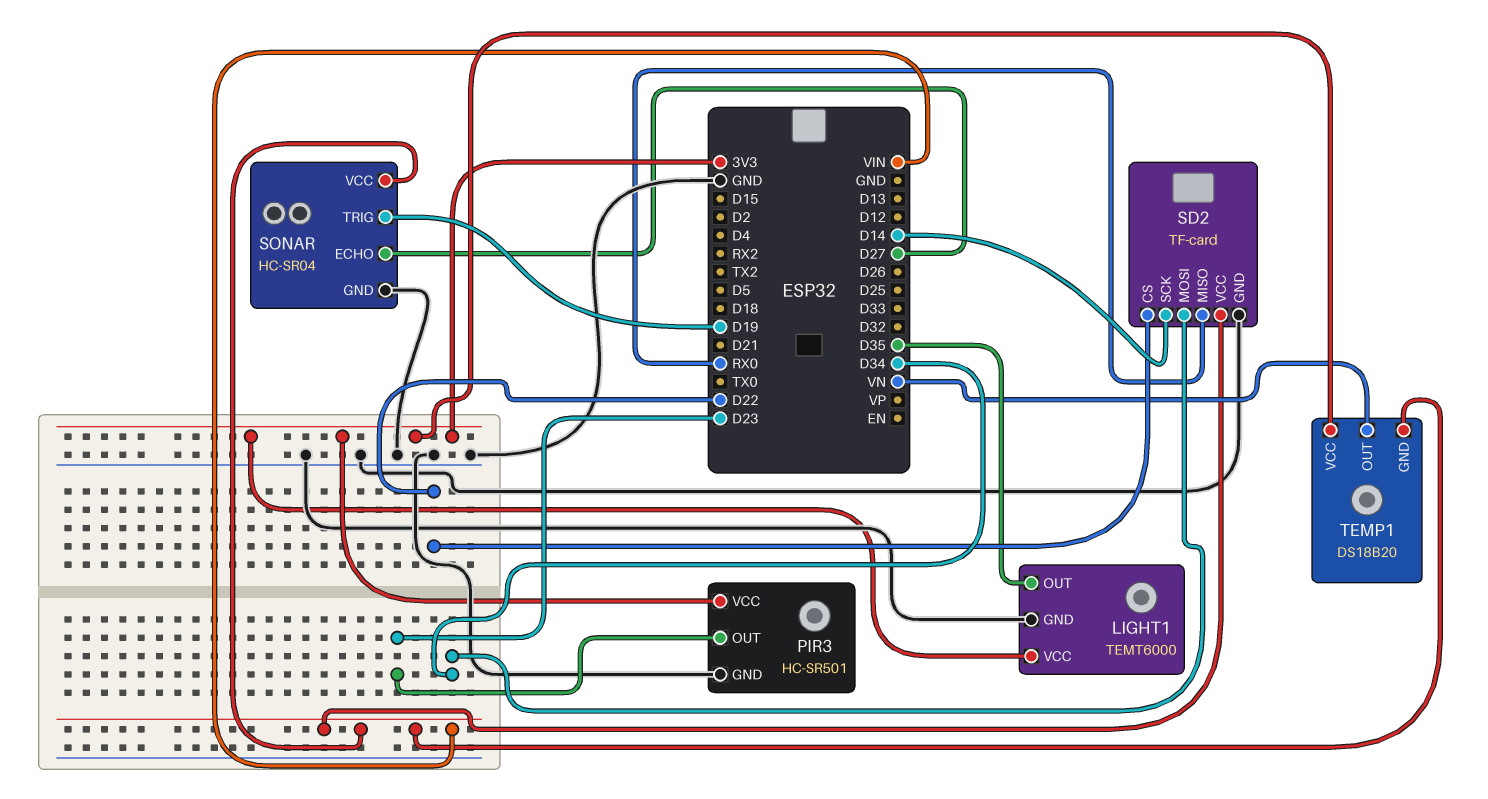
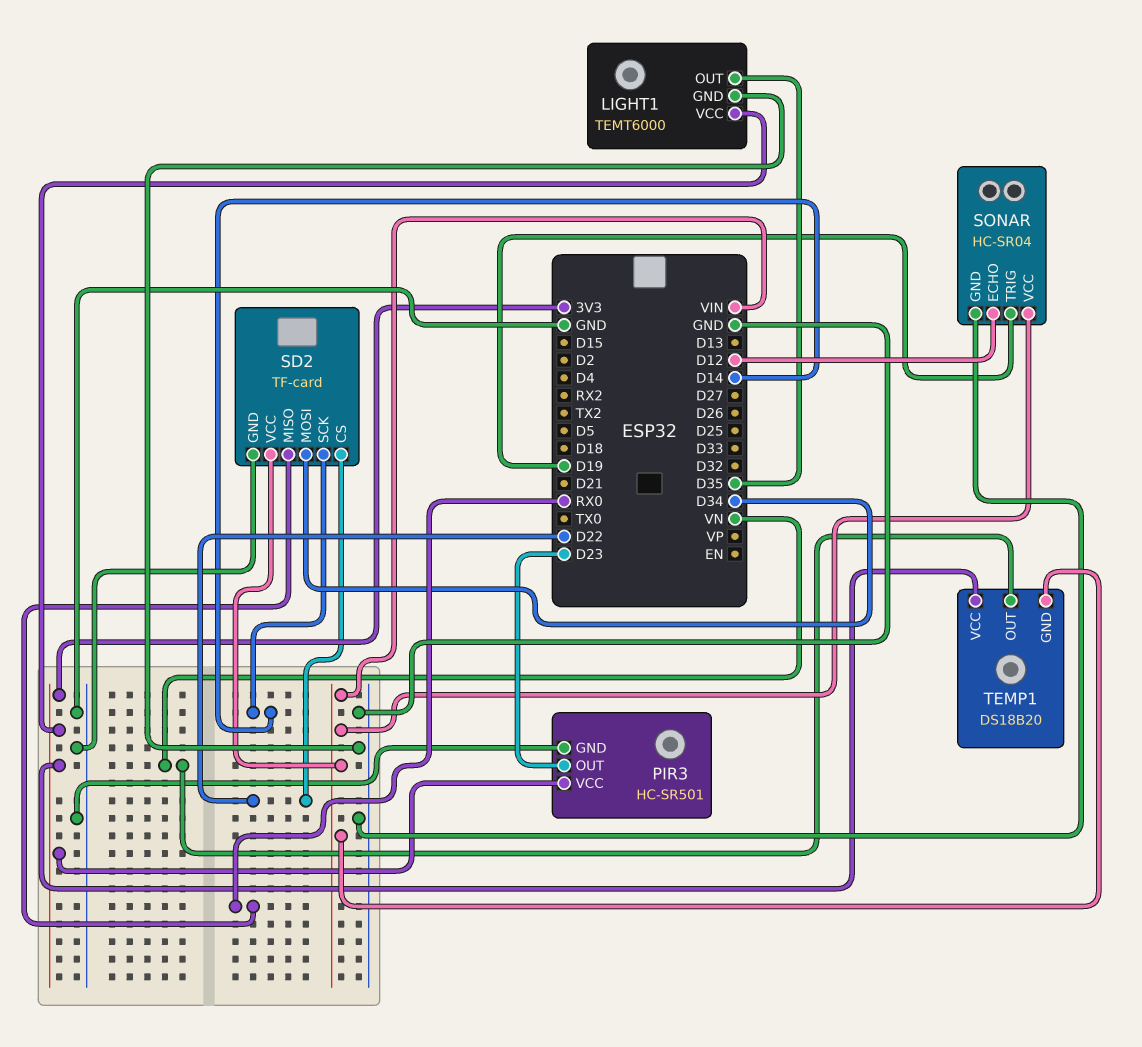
SONAR pin ECHO: D27 -> D12

